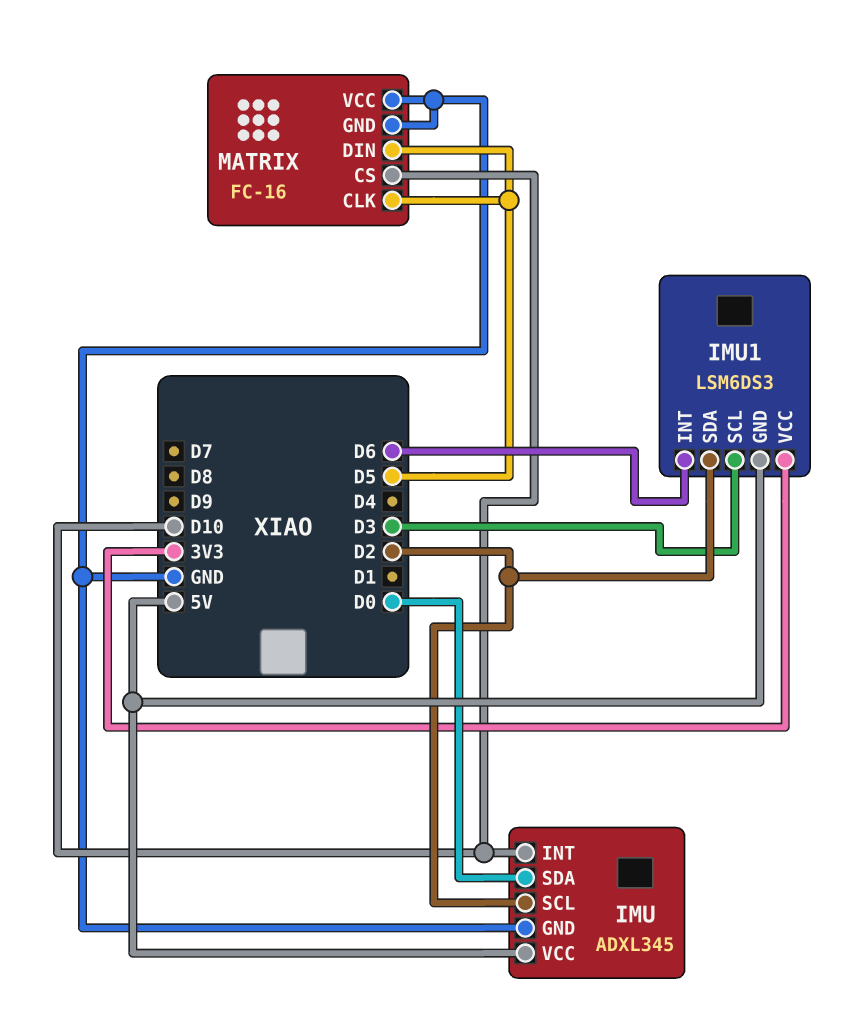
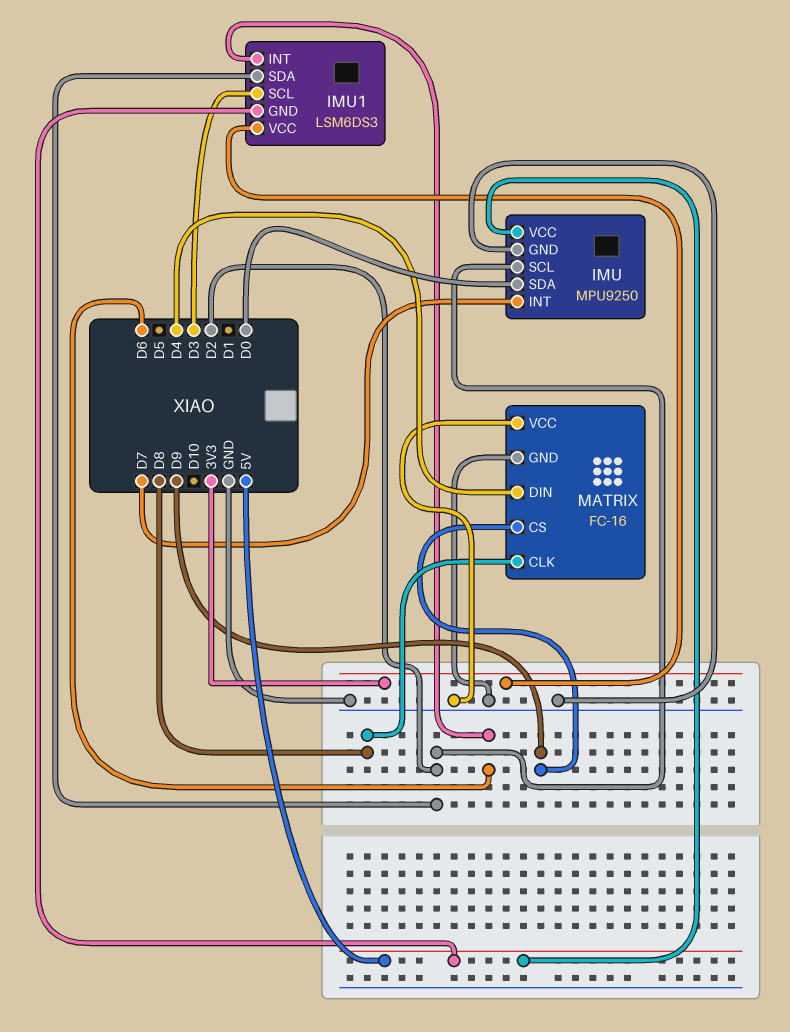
IMU: ADXL345 -> MPU9250
IMU pin INT: D10 -> D7
MATRIX pin CLK: D5 -> D8
MATRIX pin CS: D10 -> D9
MATRIX pin DIN: D5 -> D4

